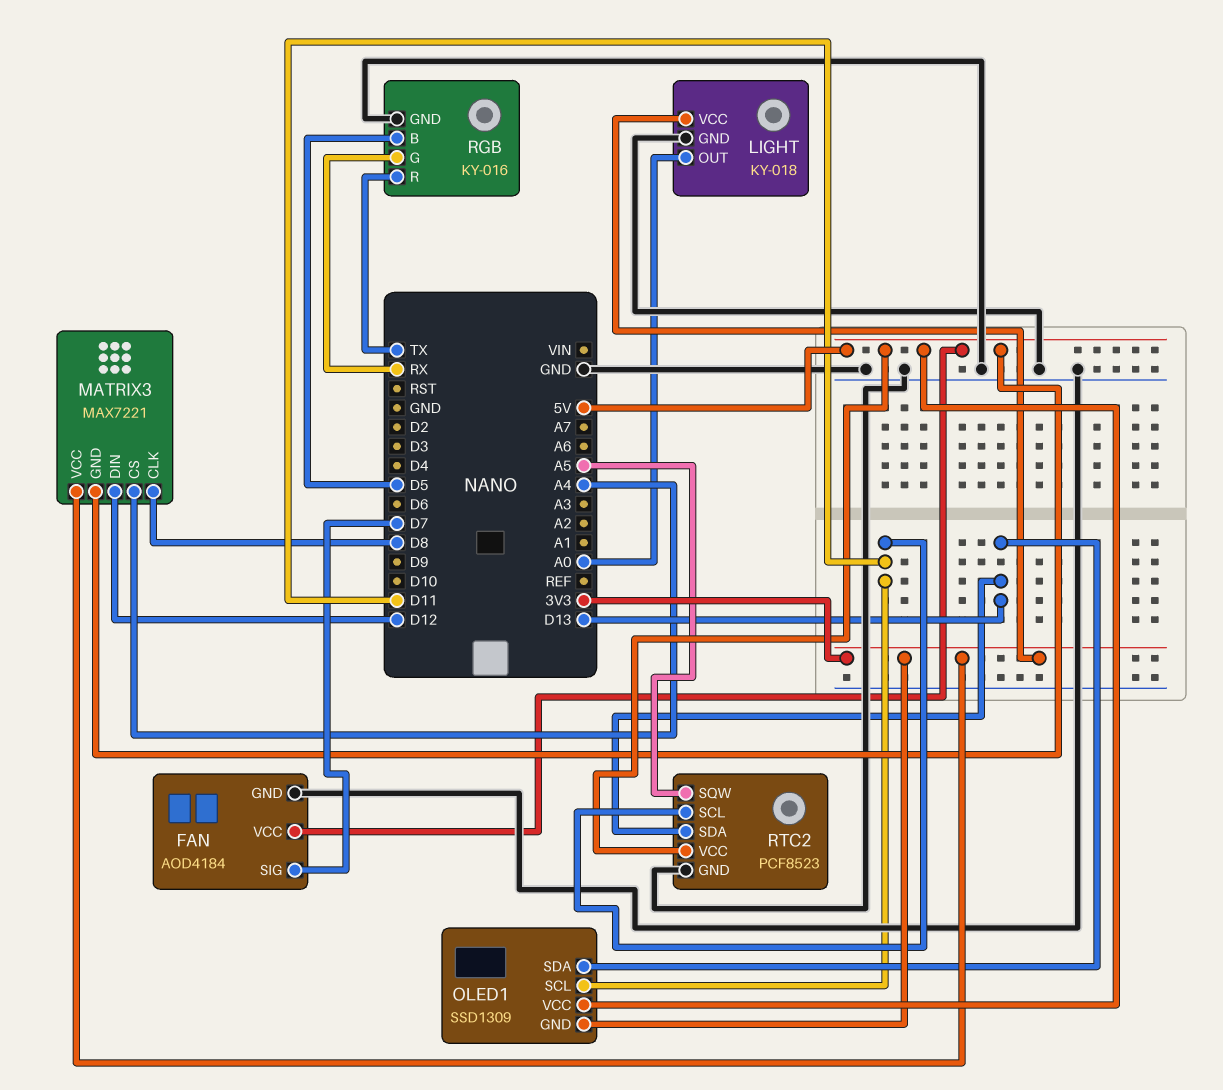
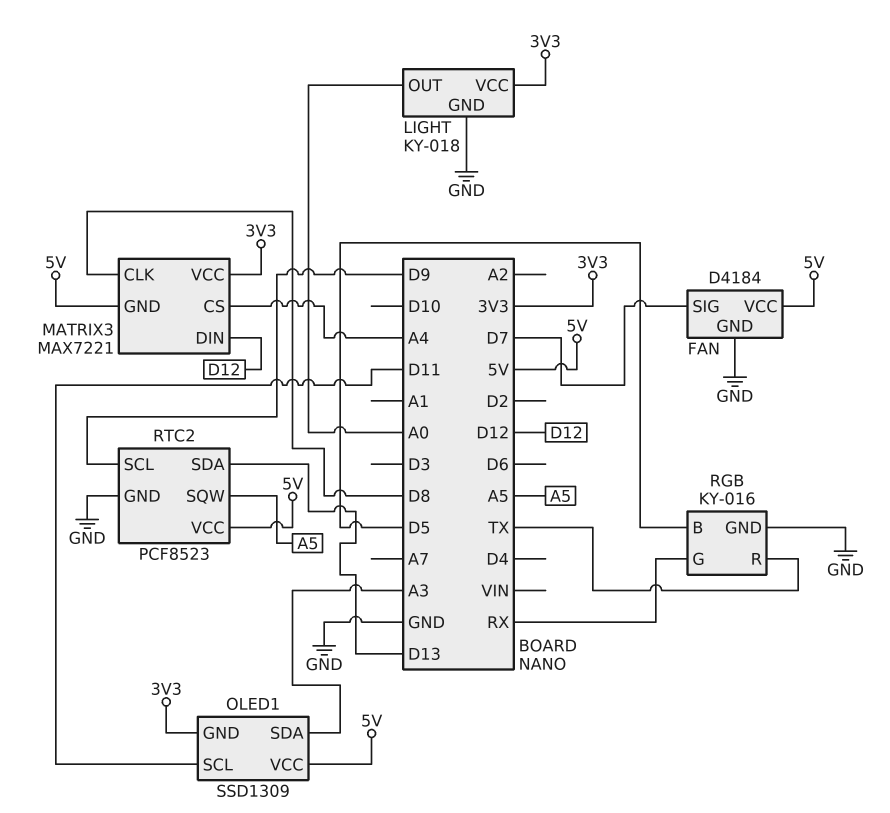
FAN: AOD4184 -> D4184
OLED1 pin SDA: D13 -> A3
RTC2 pin SCL: D11 -> D9

